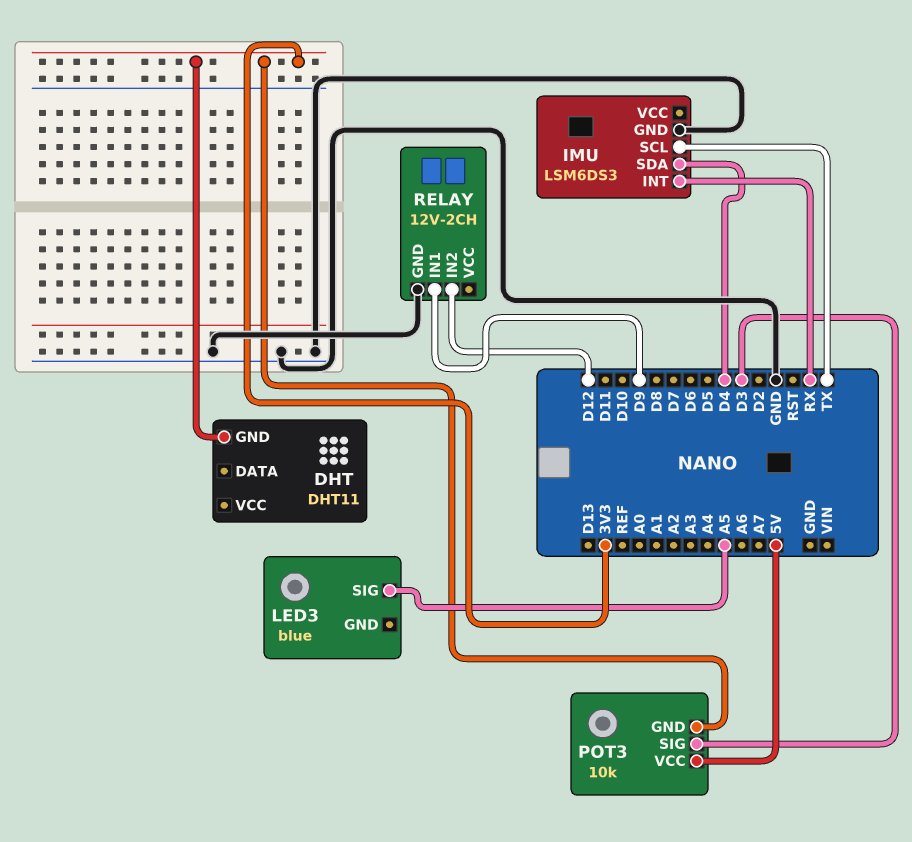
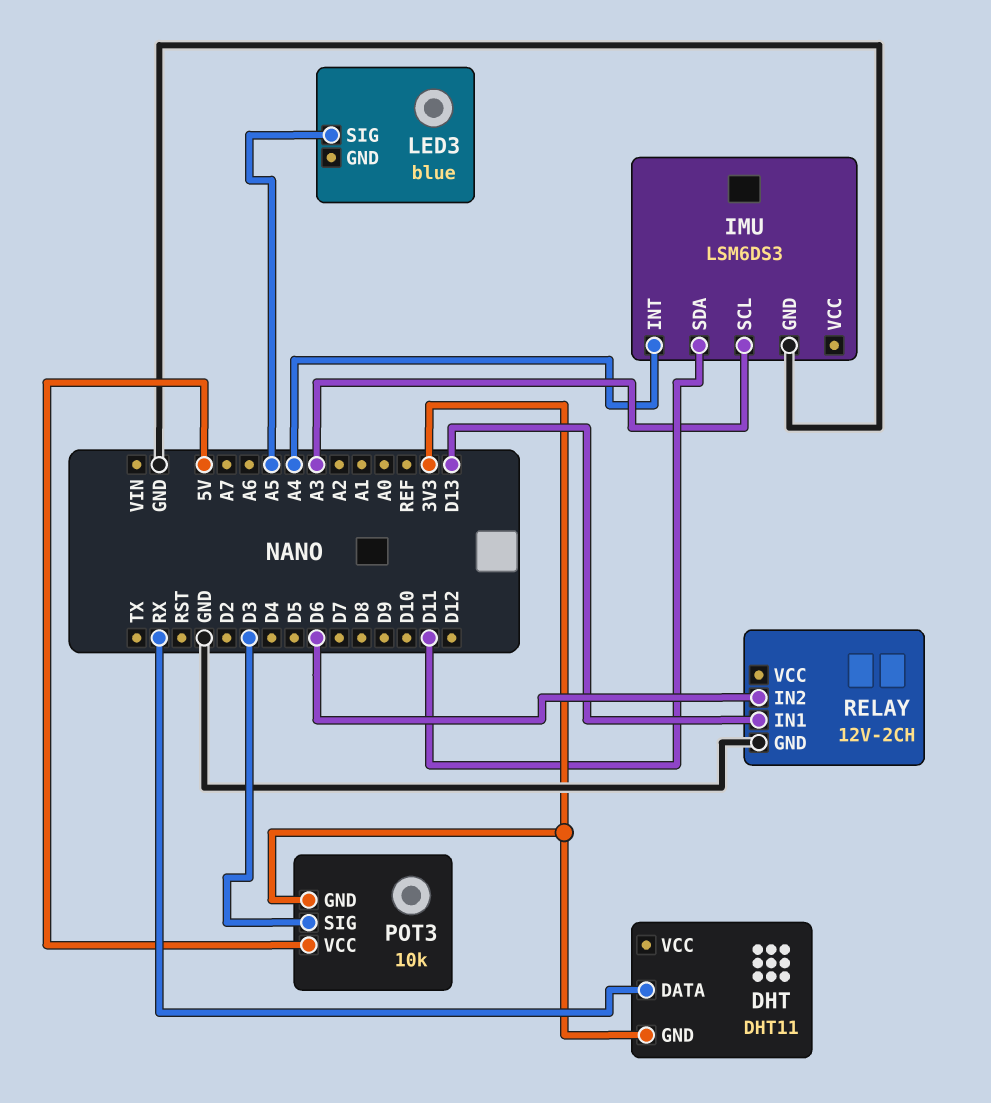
DHT pin DATA: none -> RX
IMU pin INT: RX -> A4
IMU pin SCL: TX -> A3
IMU pin SDA: D4 -> D11
RELAY pin IN1: D9 -> D13
RELAY pin IN2: D12 -> D6

